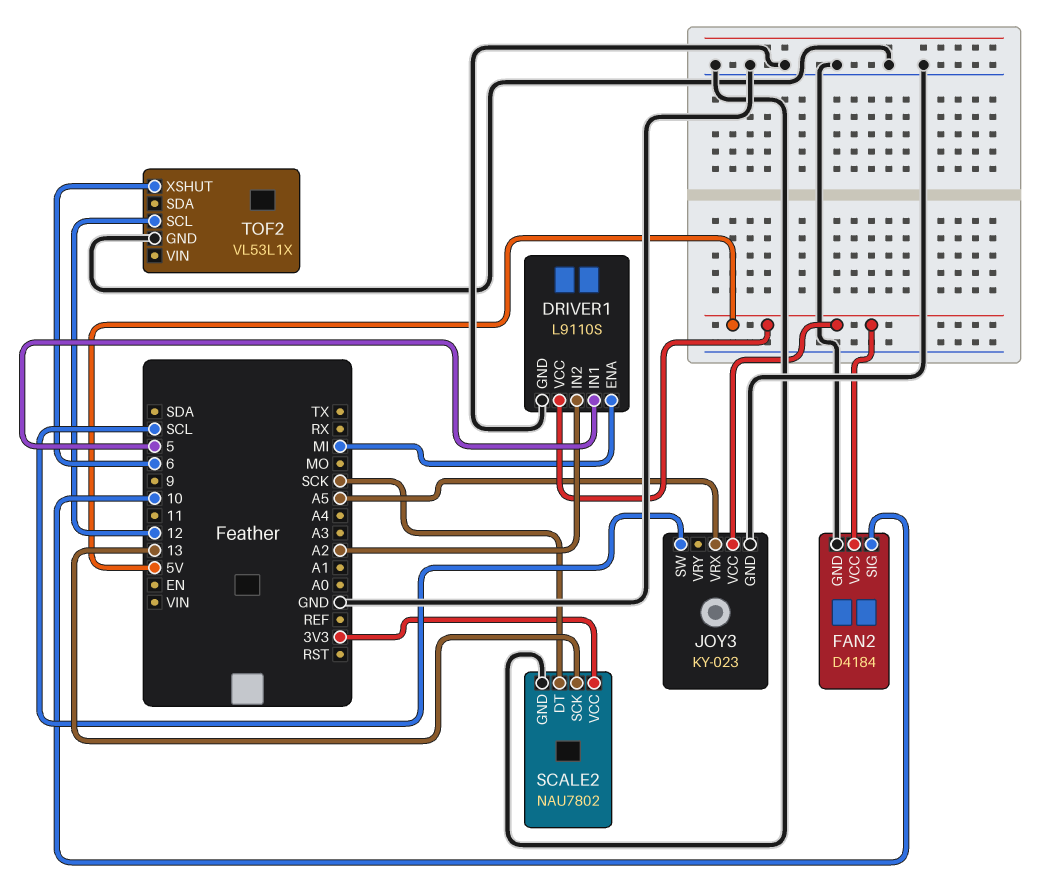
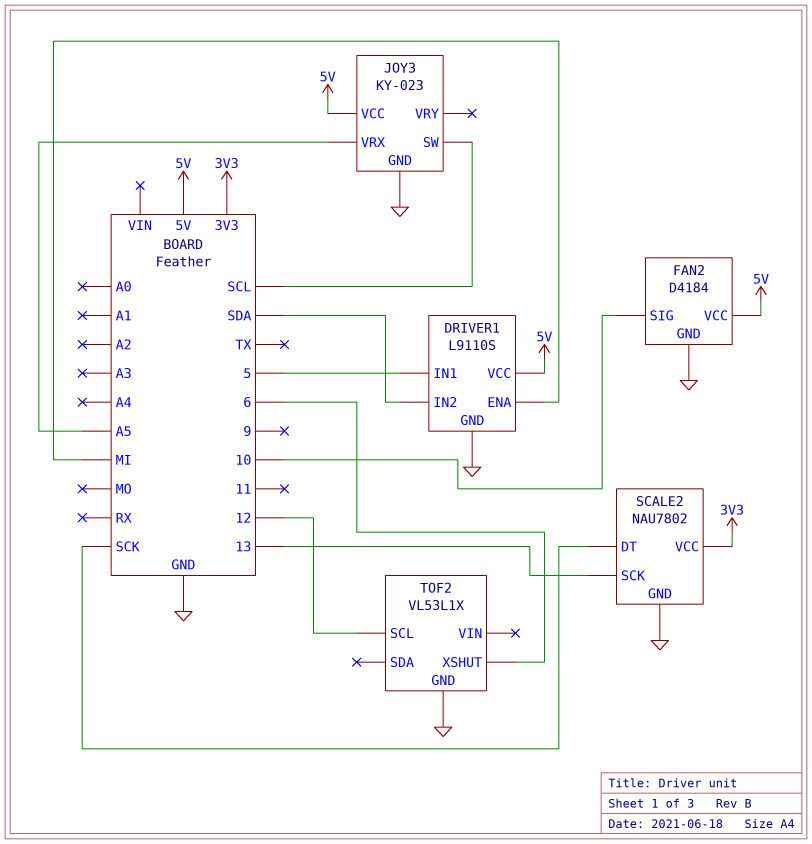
DRIVER1 pin IN2: A2 -> SDA

